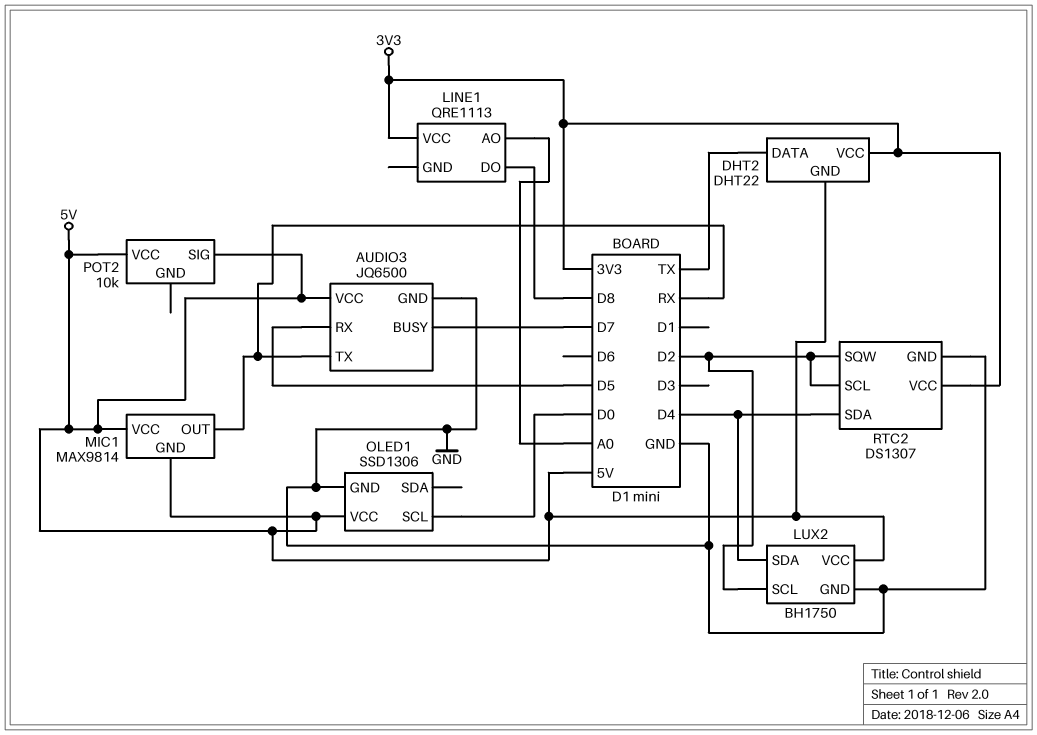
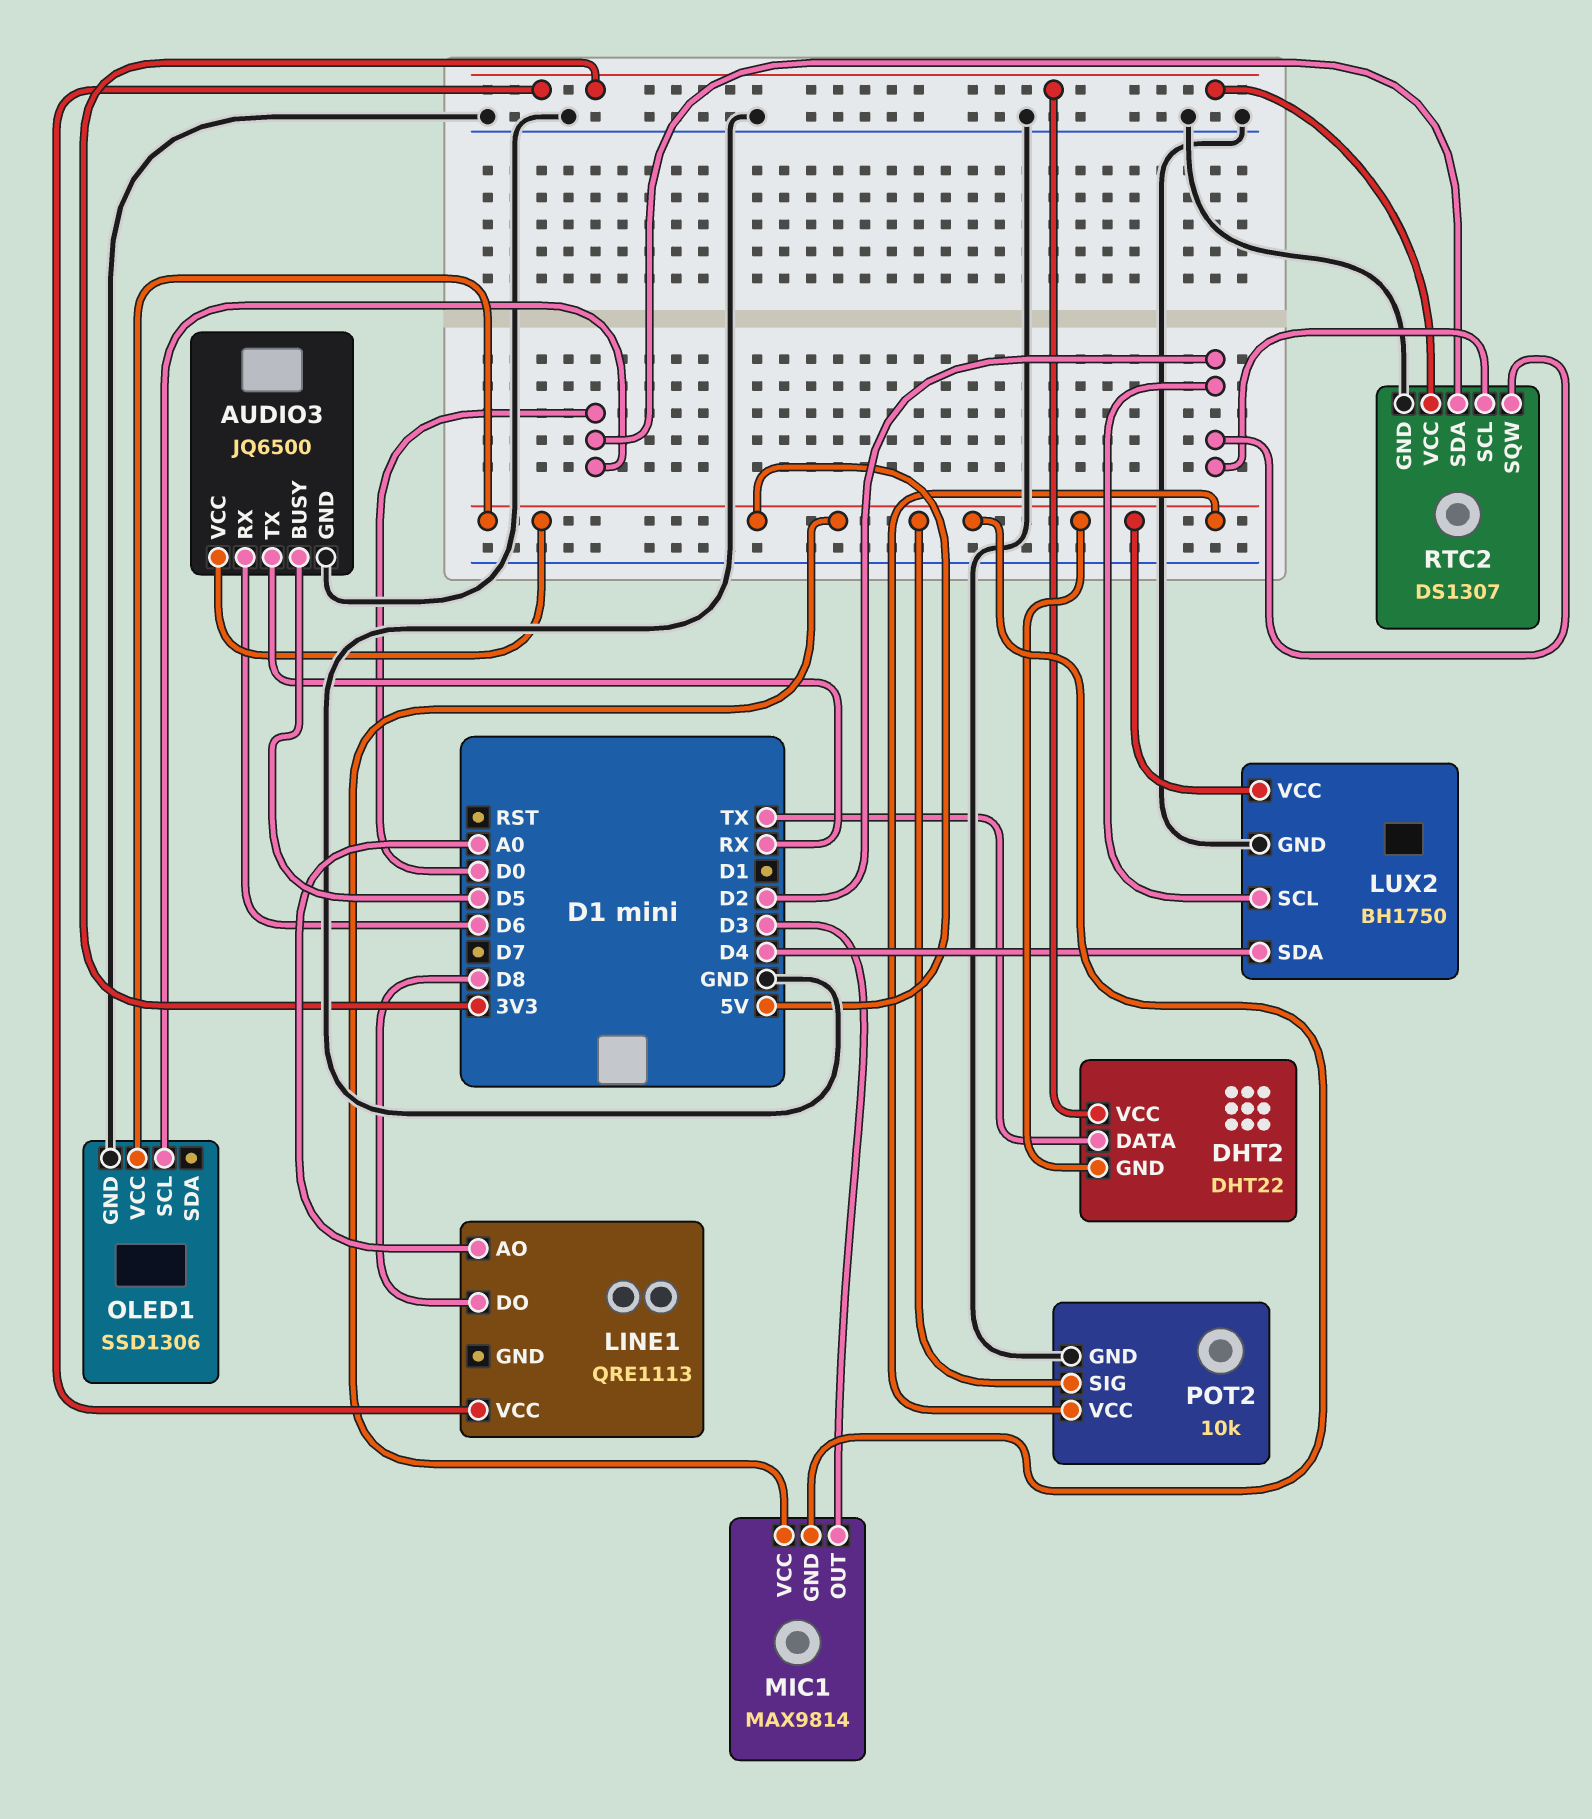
AUDIO3 pin BUSY: D7 -> D5
AUDIO3 pin RX: D5 -> D6
MIC1 pin OUT: RX -> D3
POT2 pin GND: none -> GND
RTC2 pin SDA: D4 -> D0

